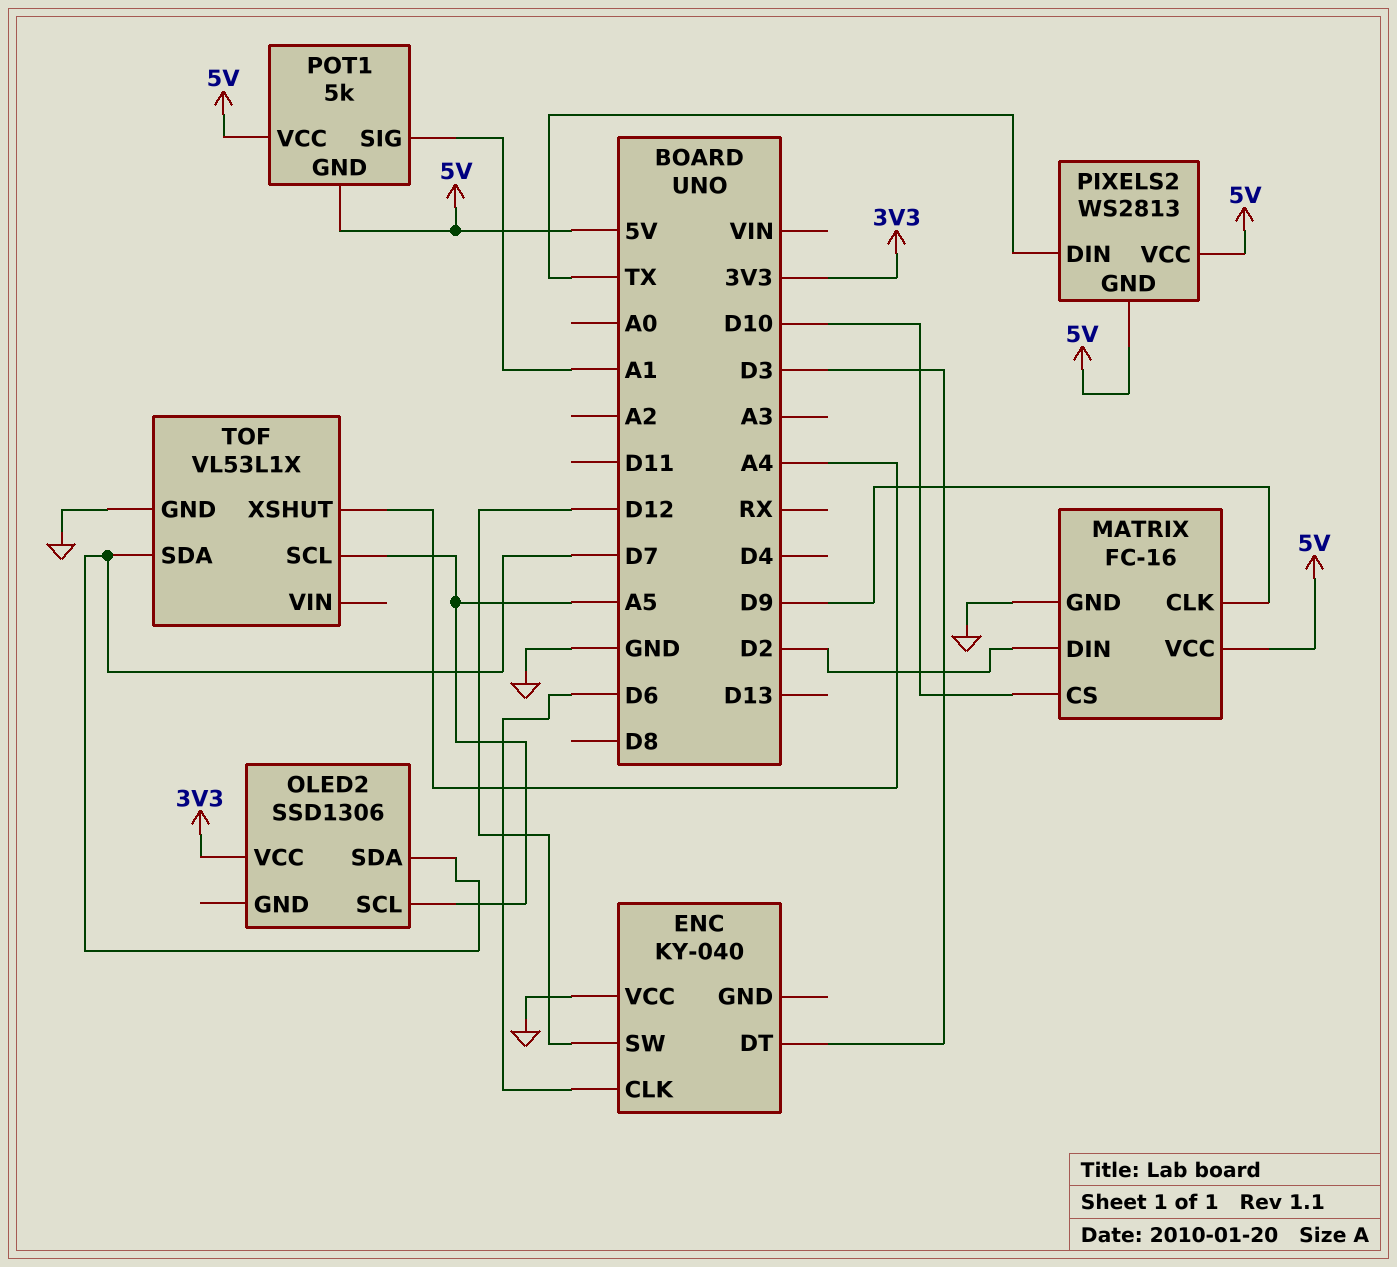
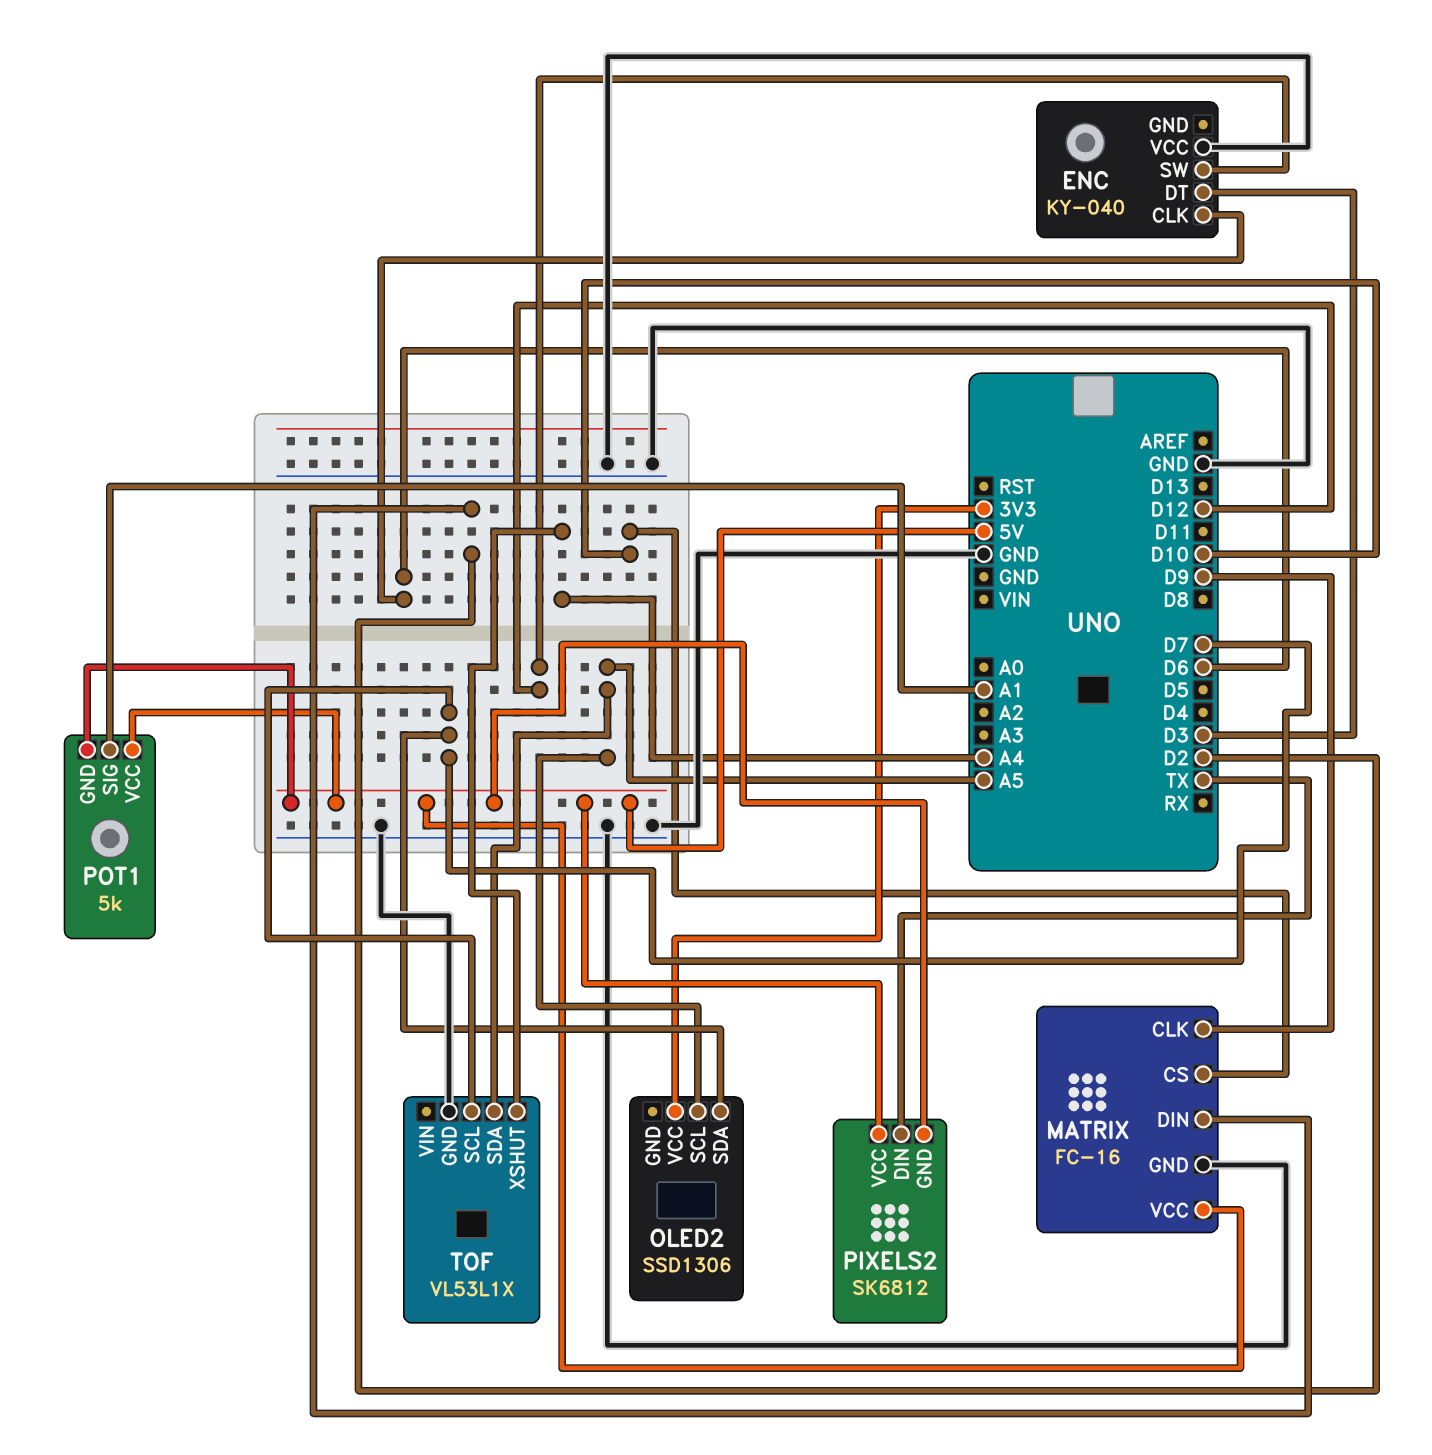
PIXELS2: WS2813 -> SK6812
TOF pin SCL: A5 -> D7
TOF pin SDA: D7 -> A5

